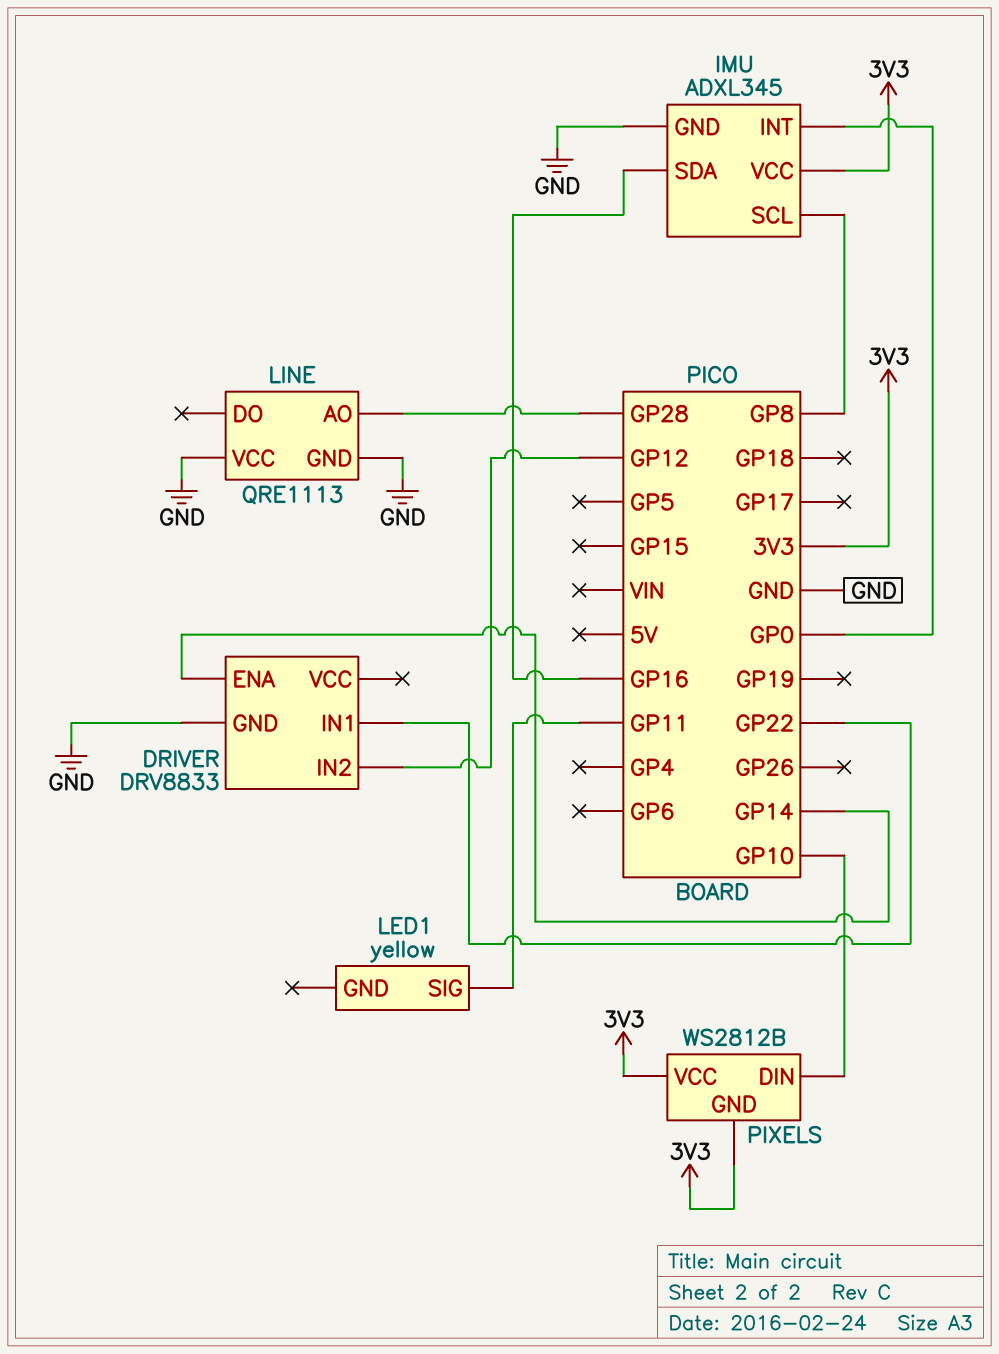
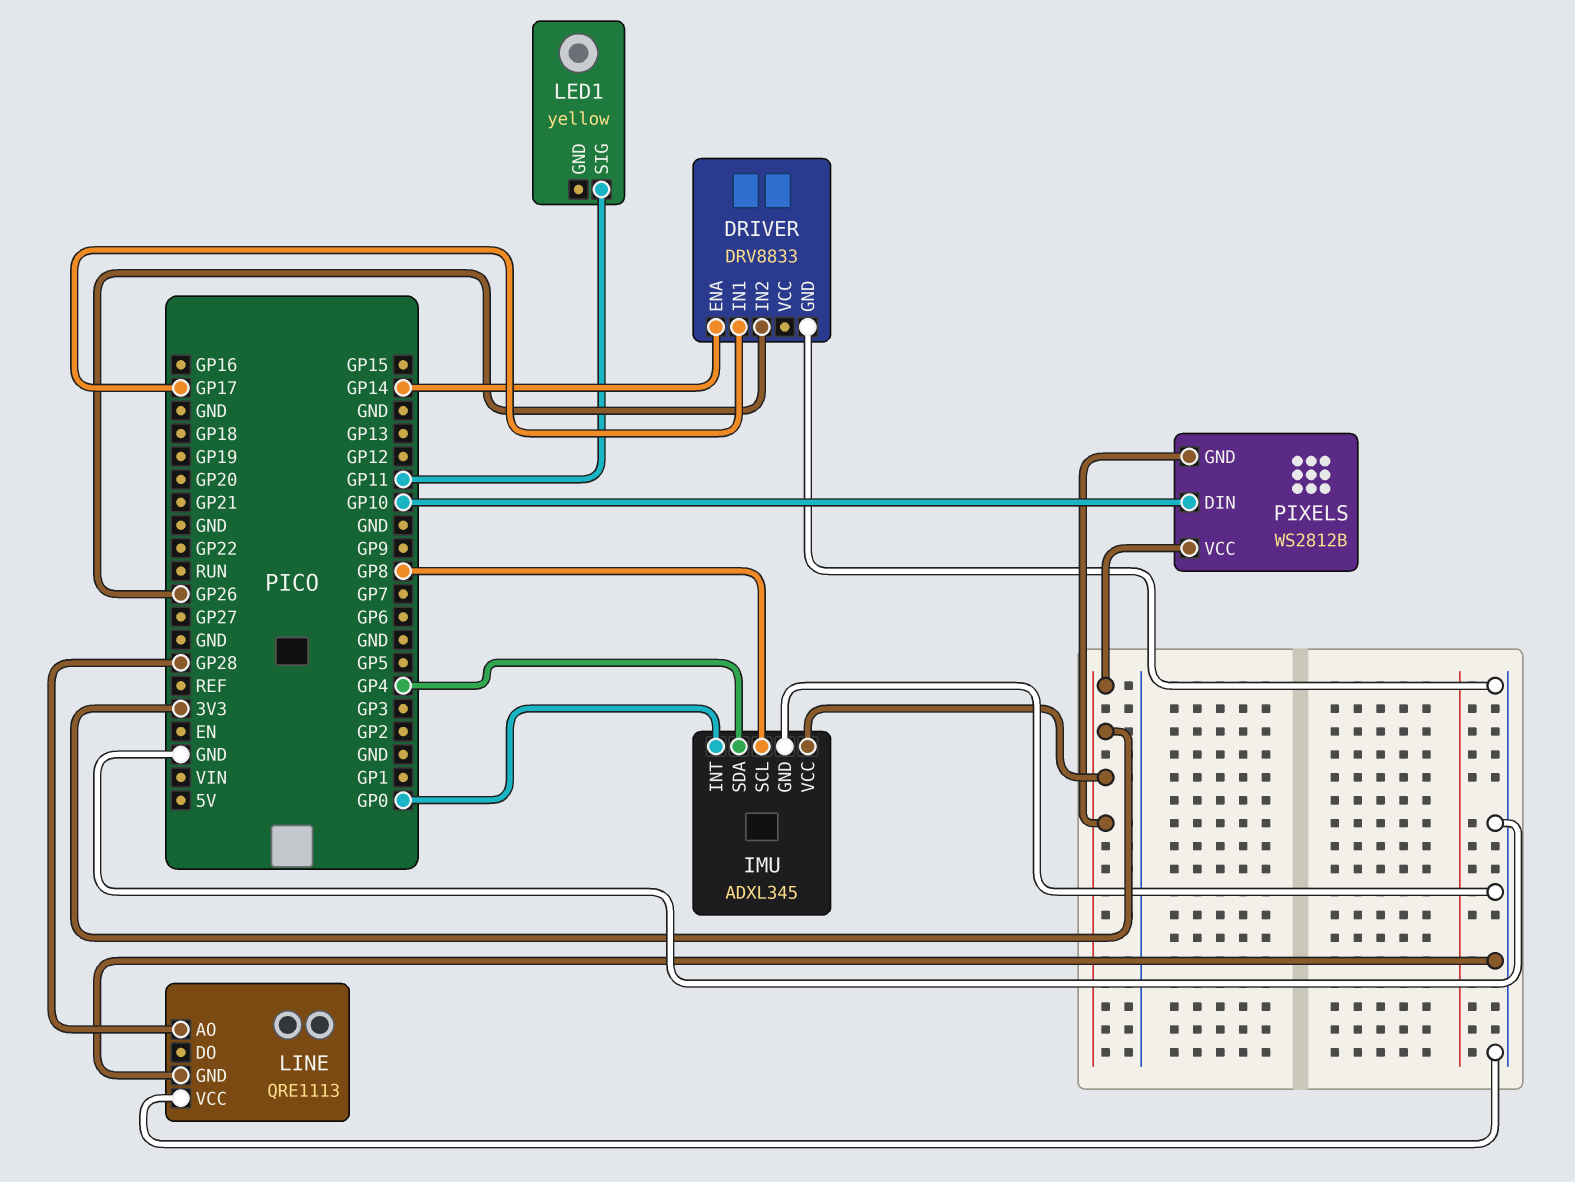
DRIVER pin IN1: GP22 -> GP17
DRIVER pin IN2: GP12 -> GP26
IMU pin SDA: GP16 -> GP4

